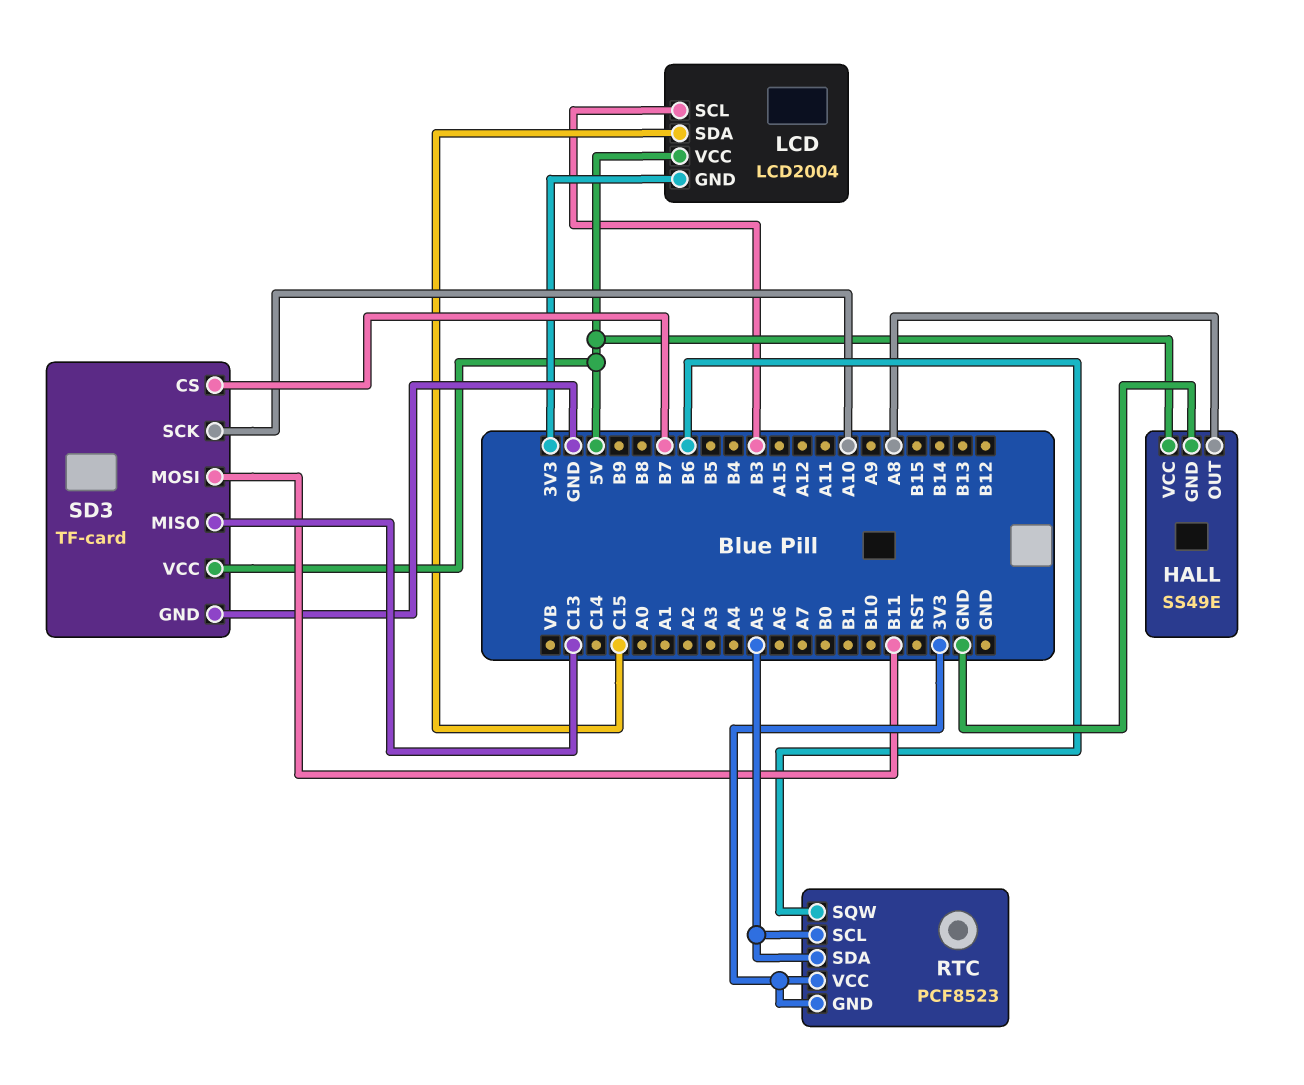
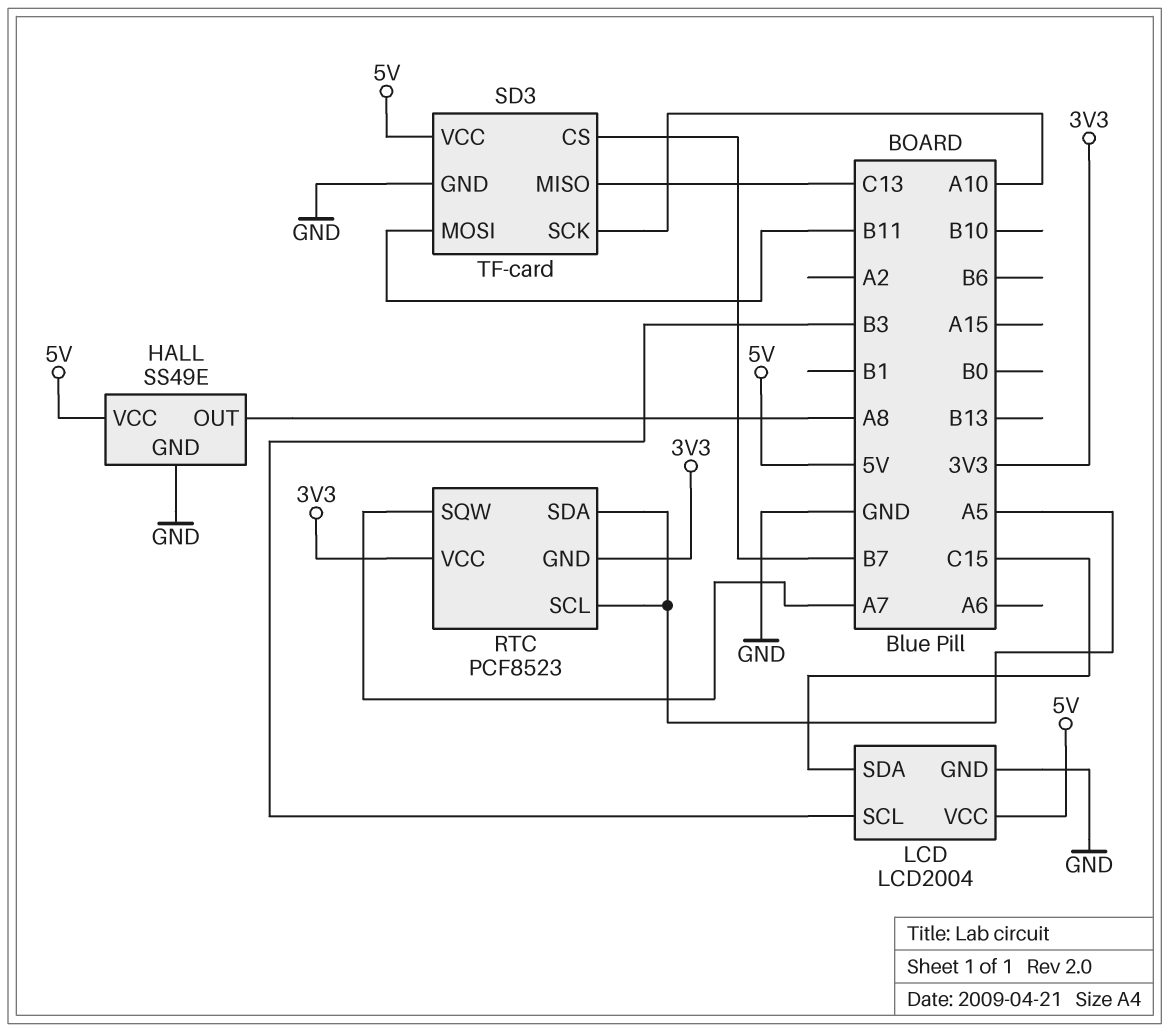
LCD pin GND: 3V3 -> GND
RTC pin SQW: B6 -> A7

